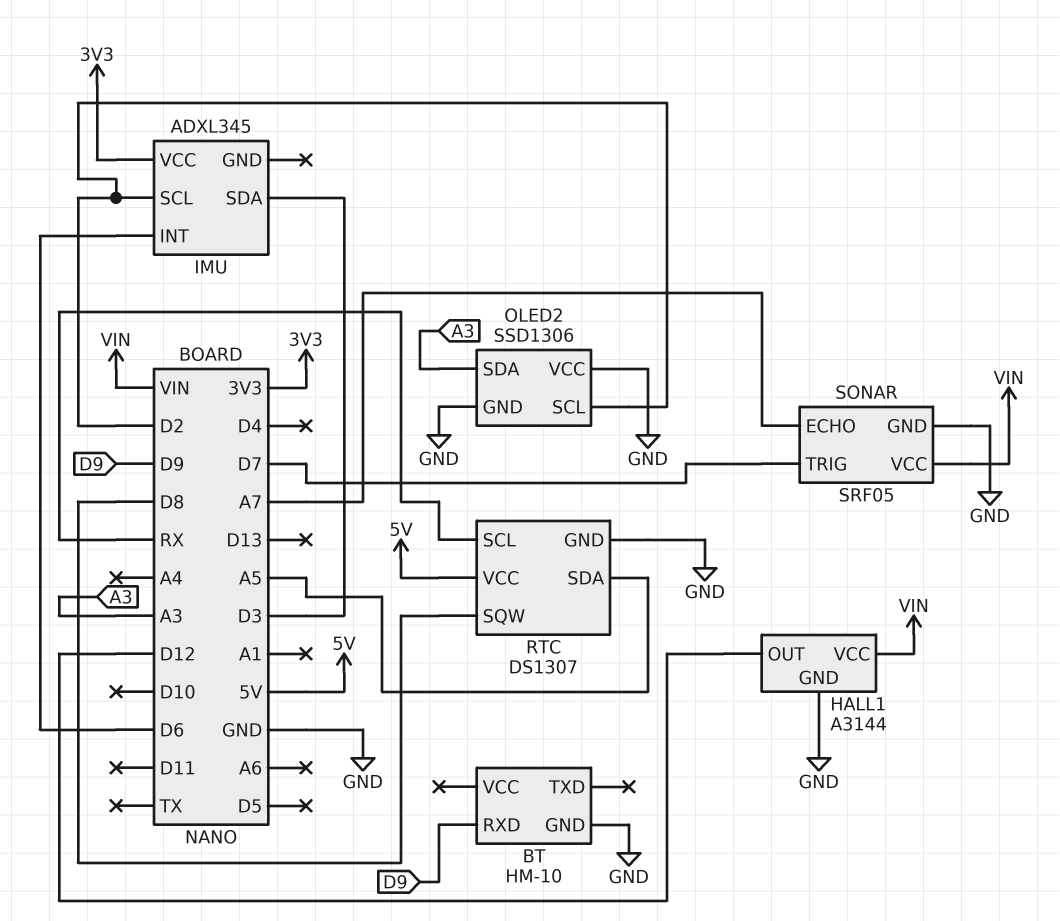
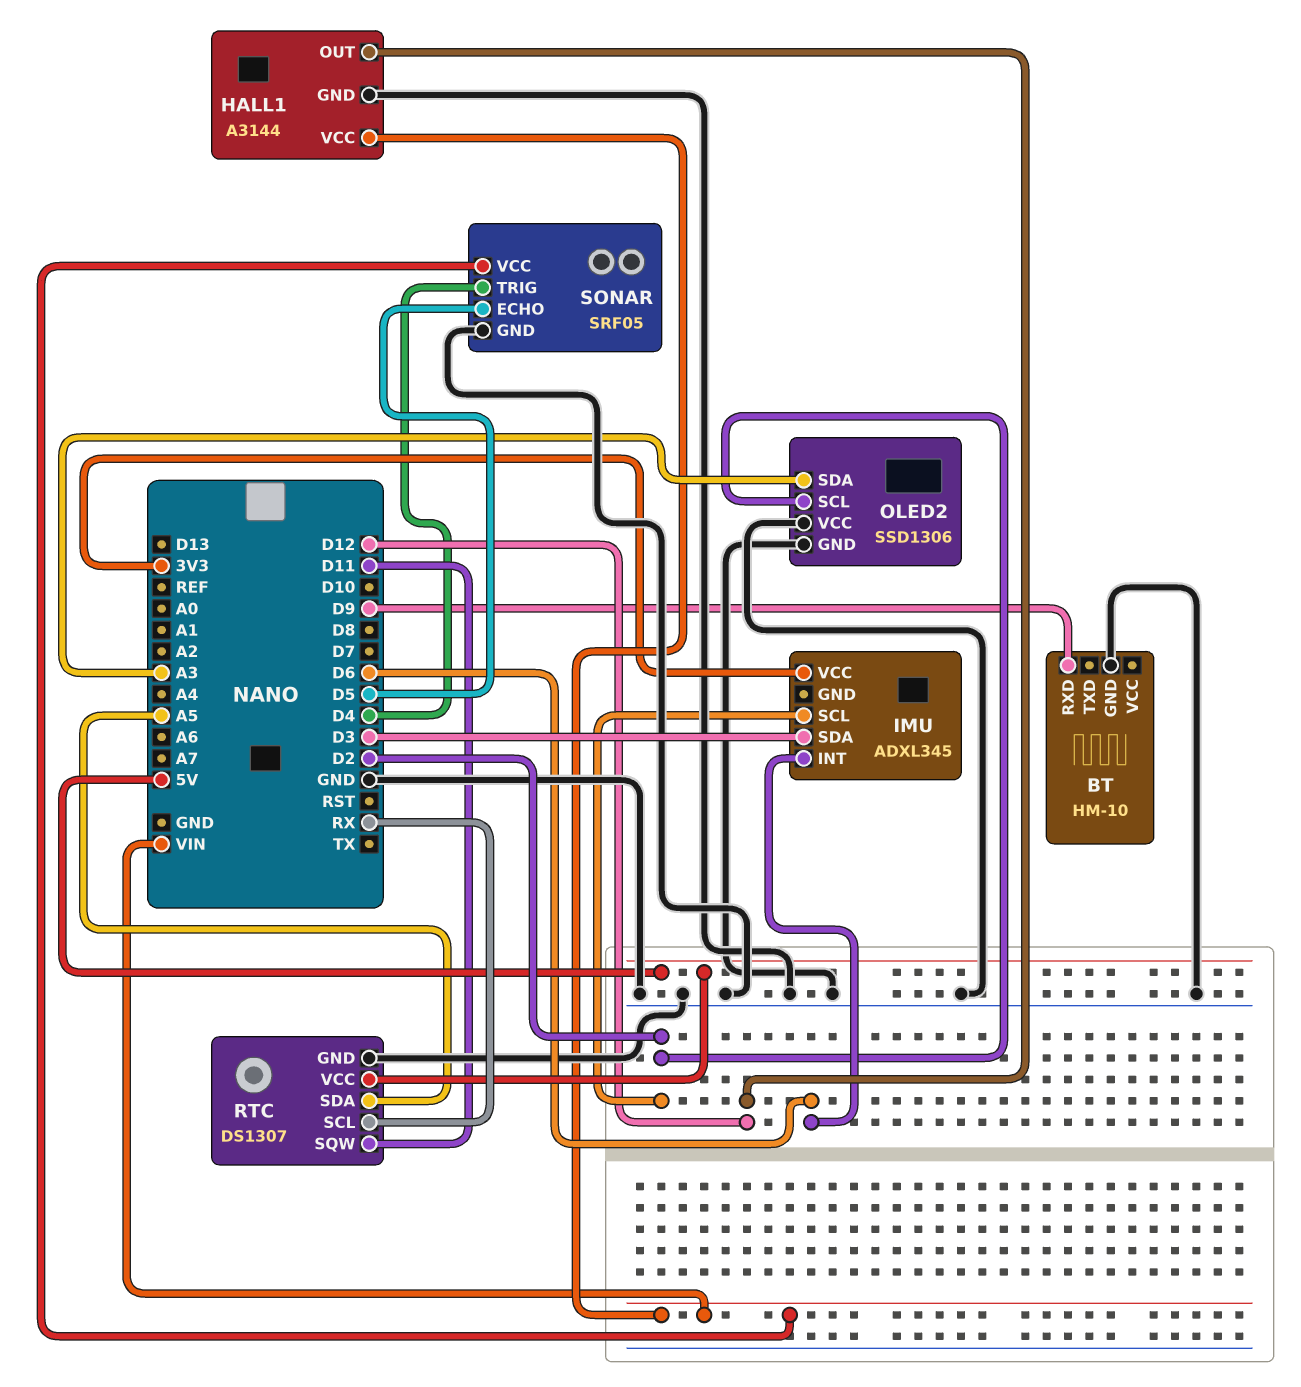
RTC pin SQW: D8 -> D11
SONAR pin ECHO: A7 -> D5
SONAR pin TRIG: D7 -> D4

